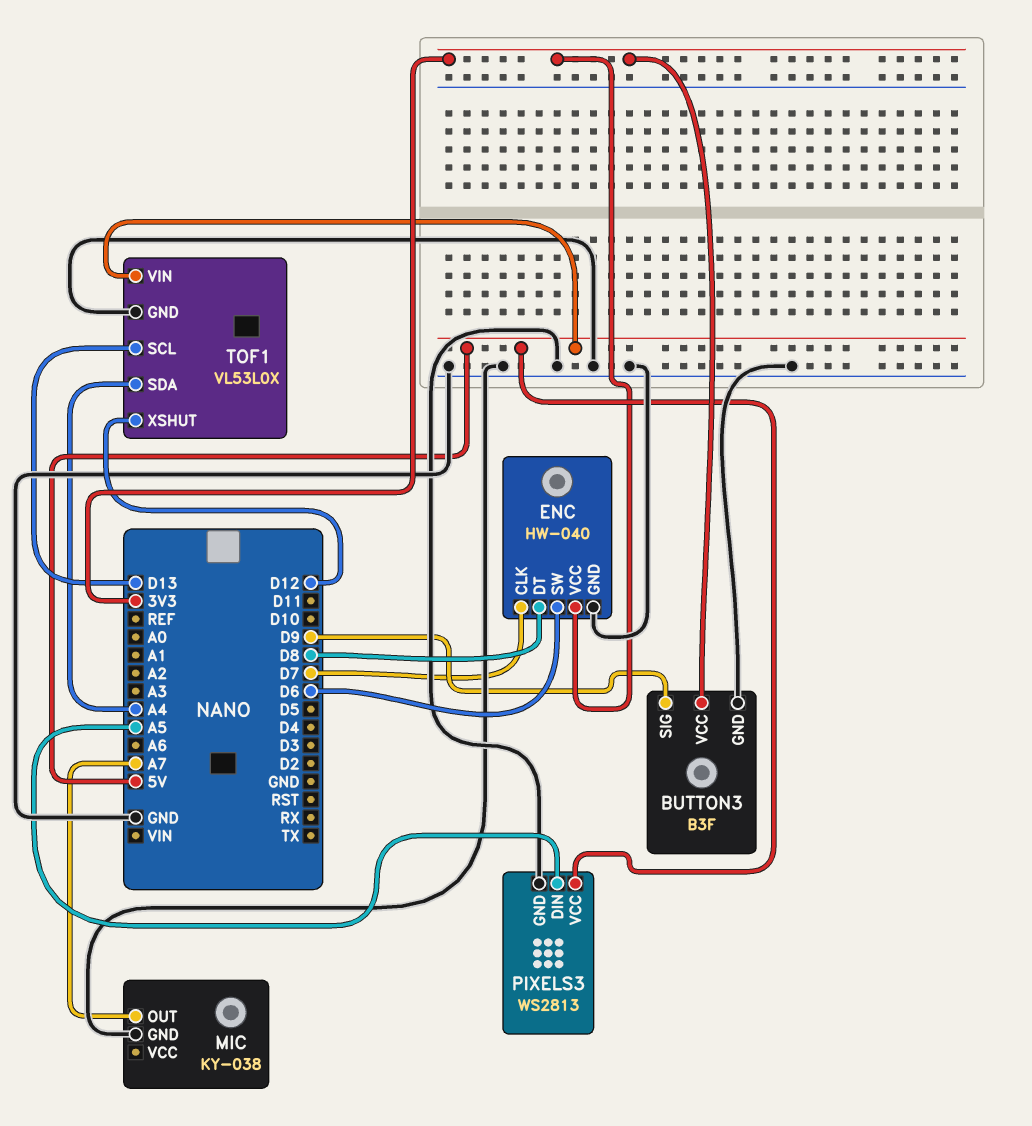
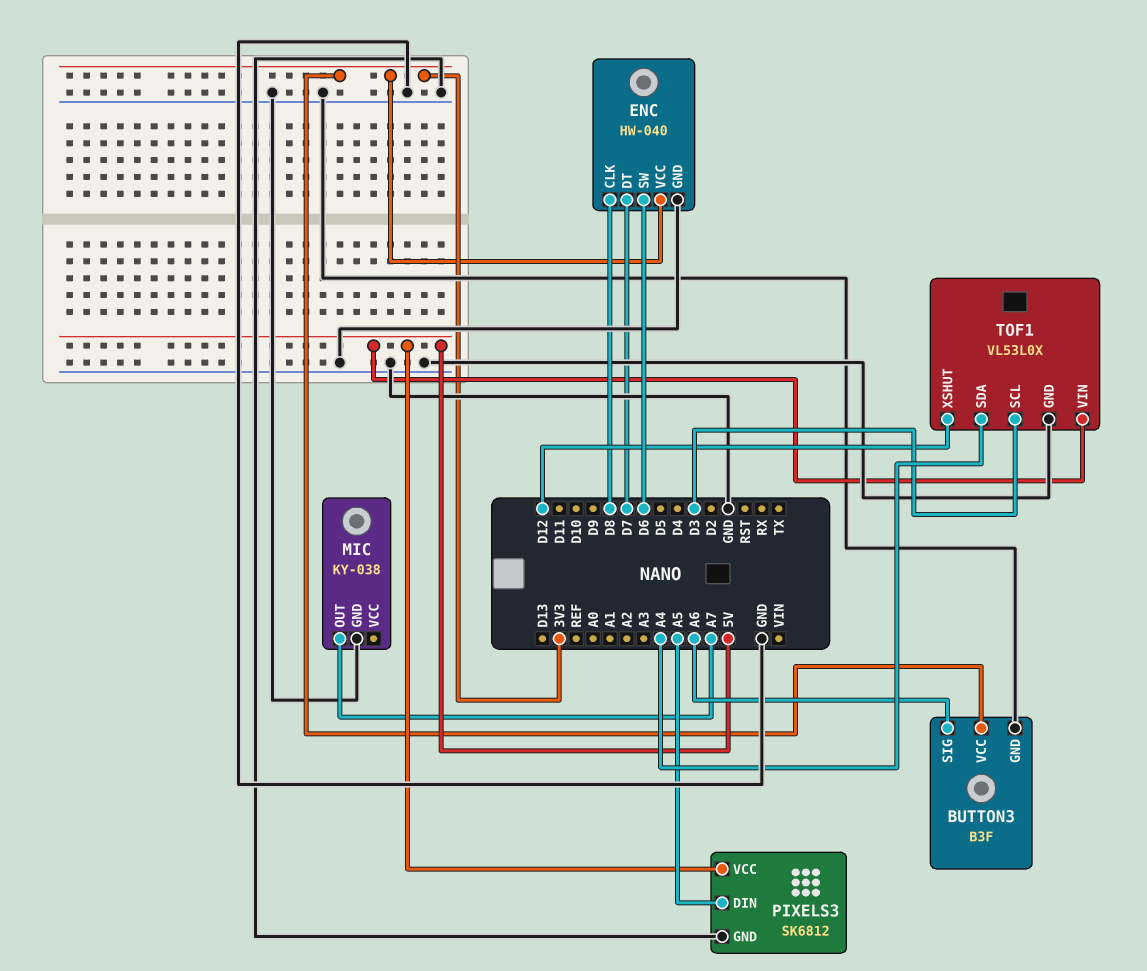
BUTTON3 pin SIG: D9 -> A6
ENC pin CLK: D7 -> D8
ENC pin DT: D8 -> D7
PIXELS3: WS2813 -> SK6812
TOF1 pin SCL: D13 -> D3

